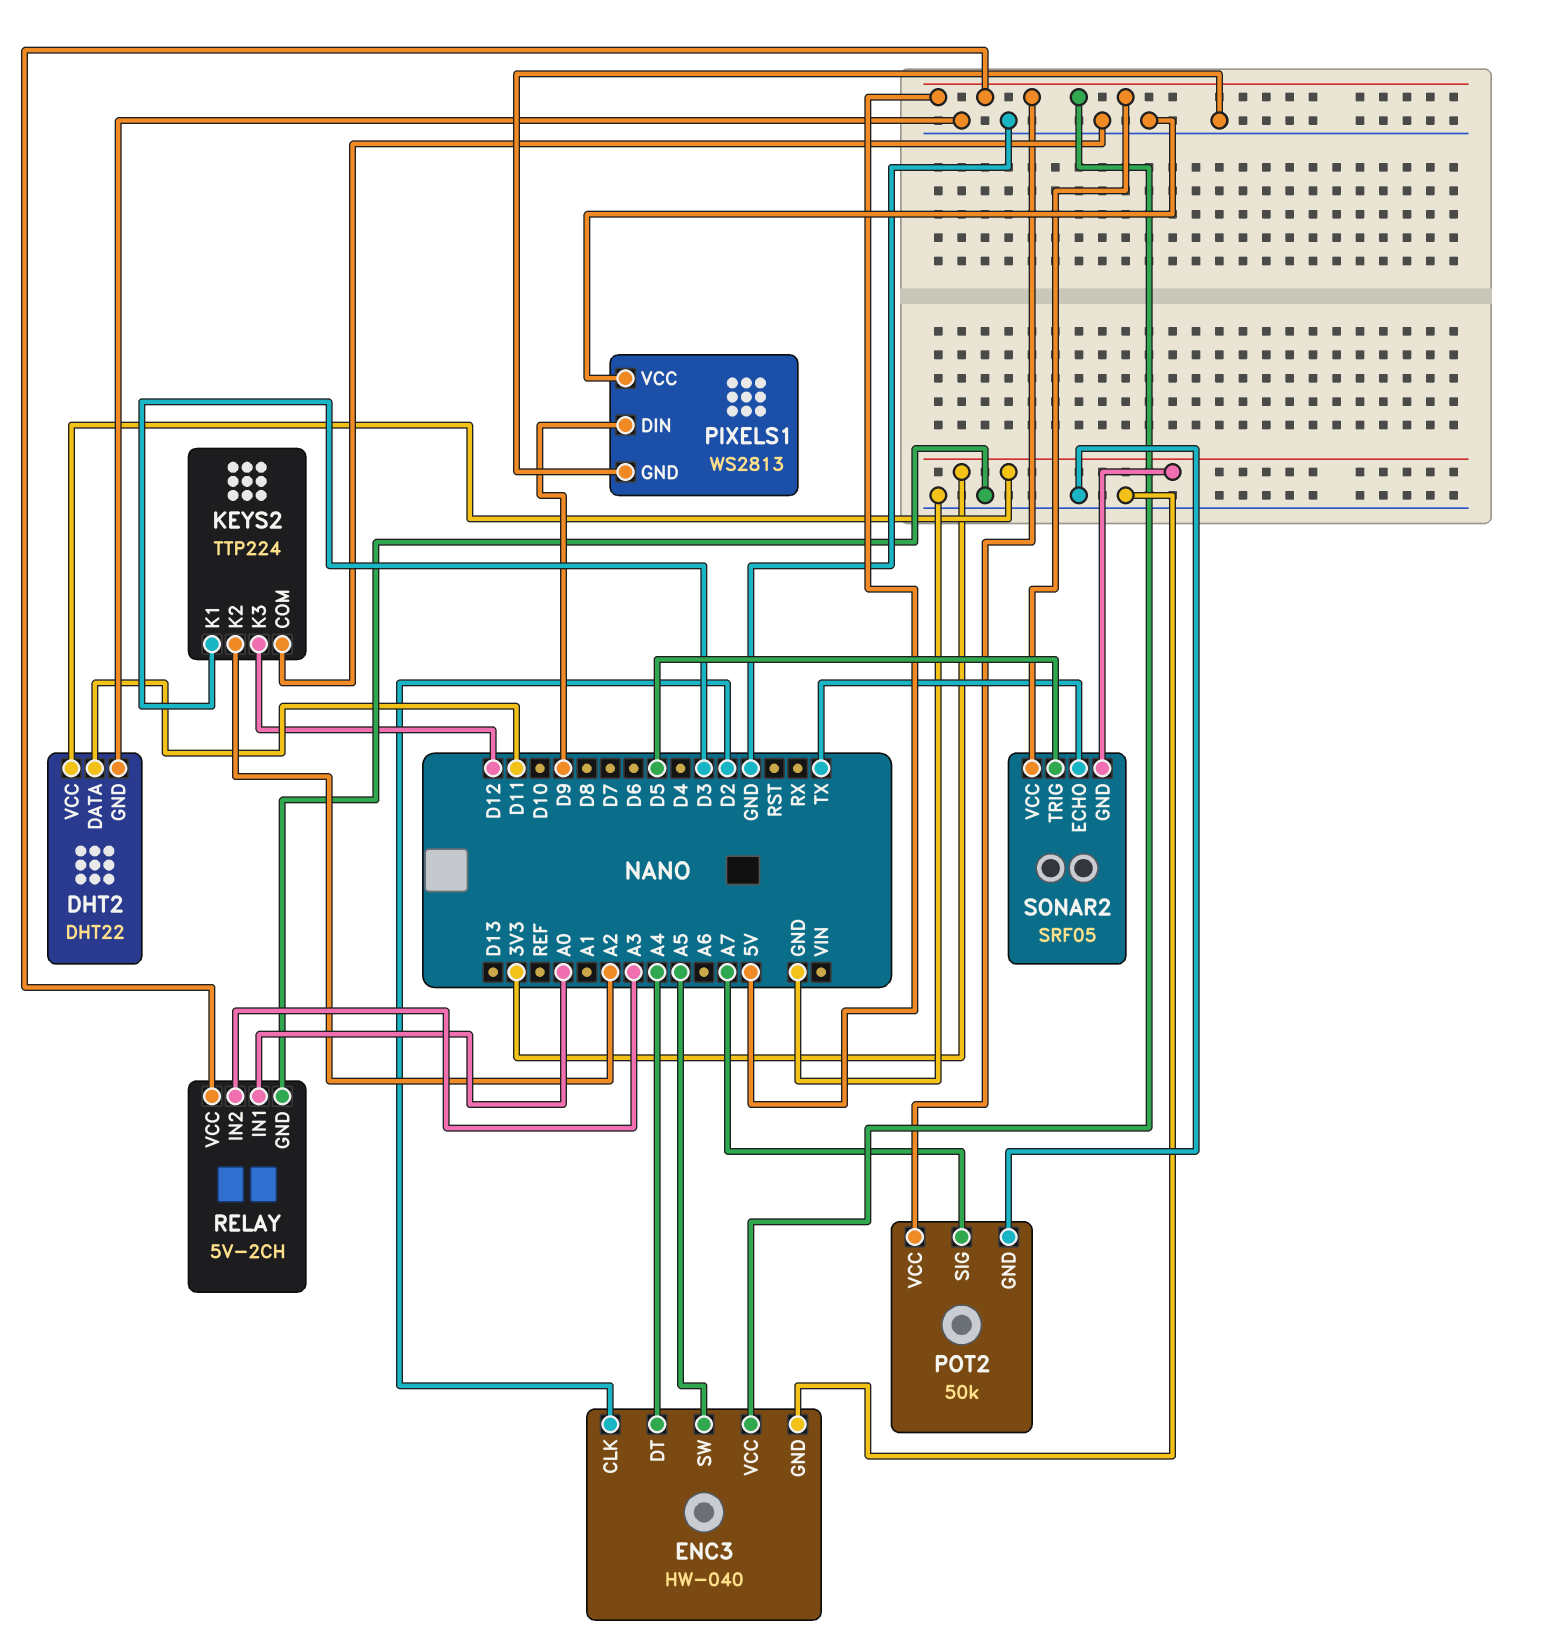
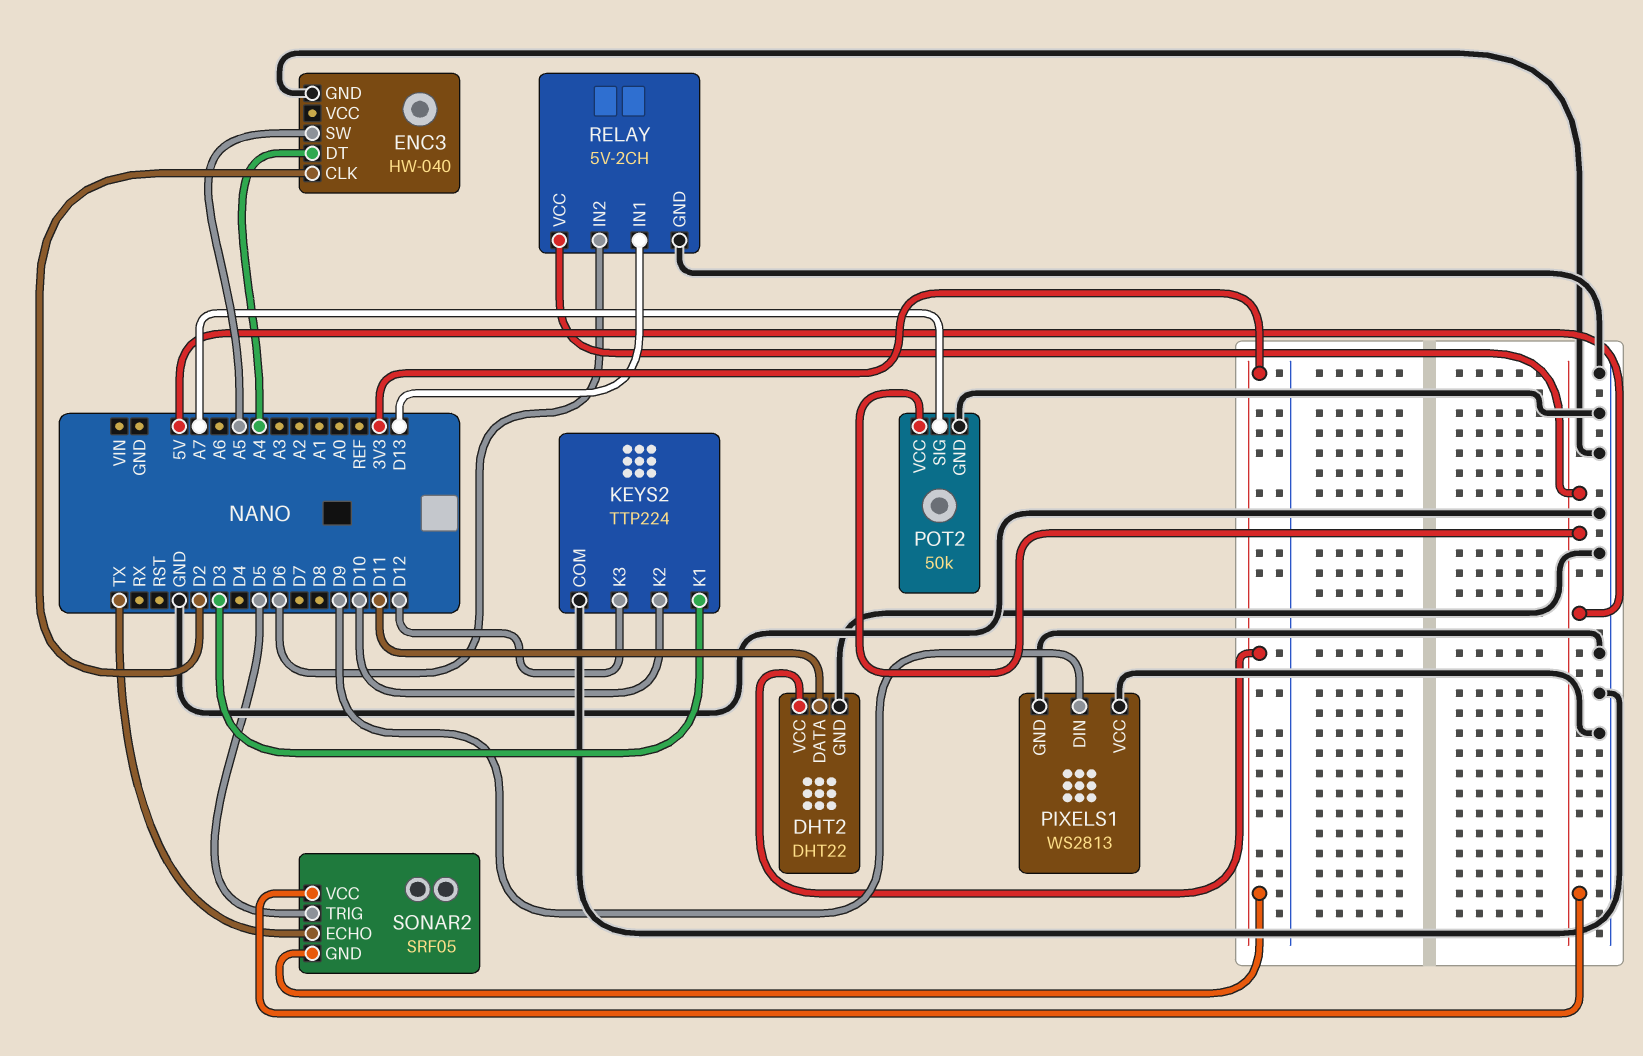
ENC3 pin VCC: 5V -> none
KEYS2 pin K2: A2 -> D10
RELAY pin IN1: A0 -> D13
RELAY pin IN2: A3 -> D6

